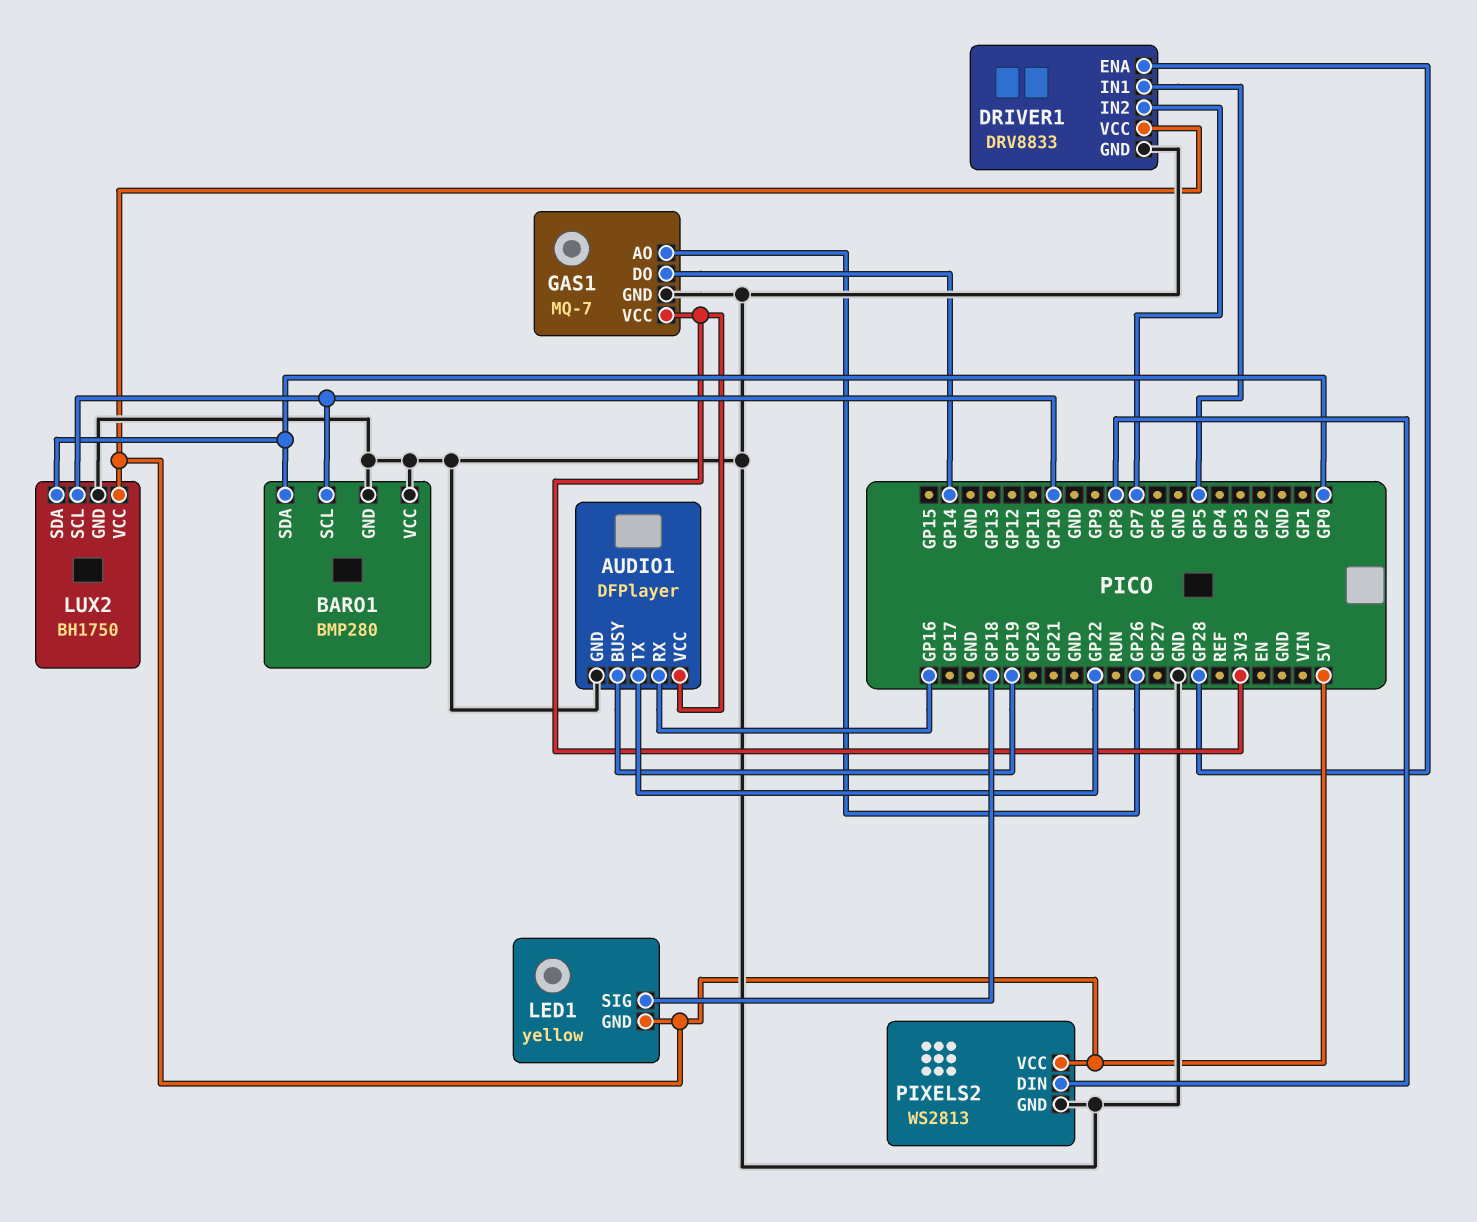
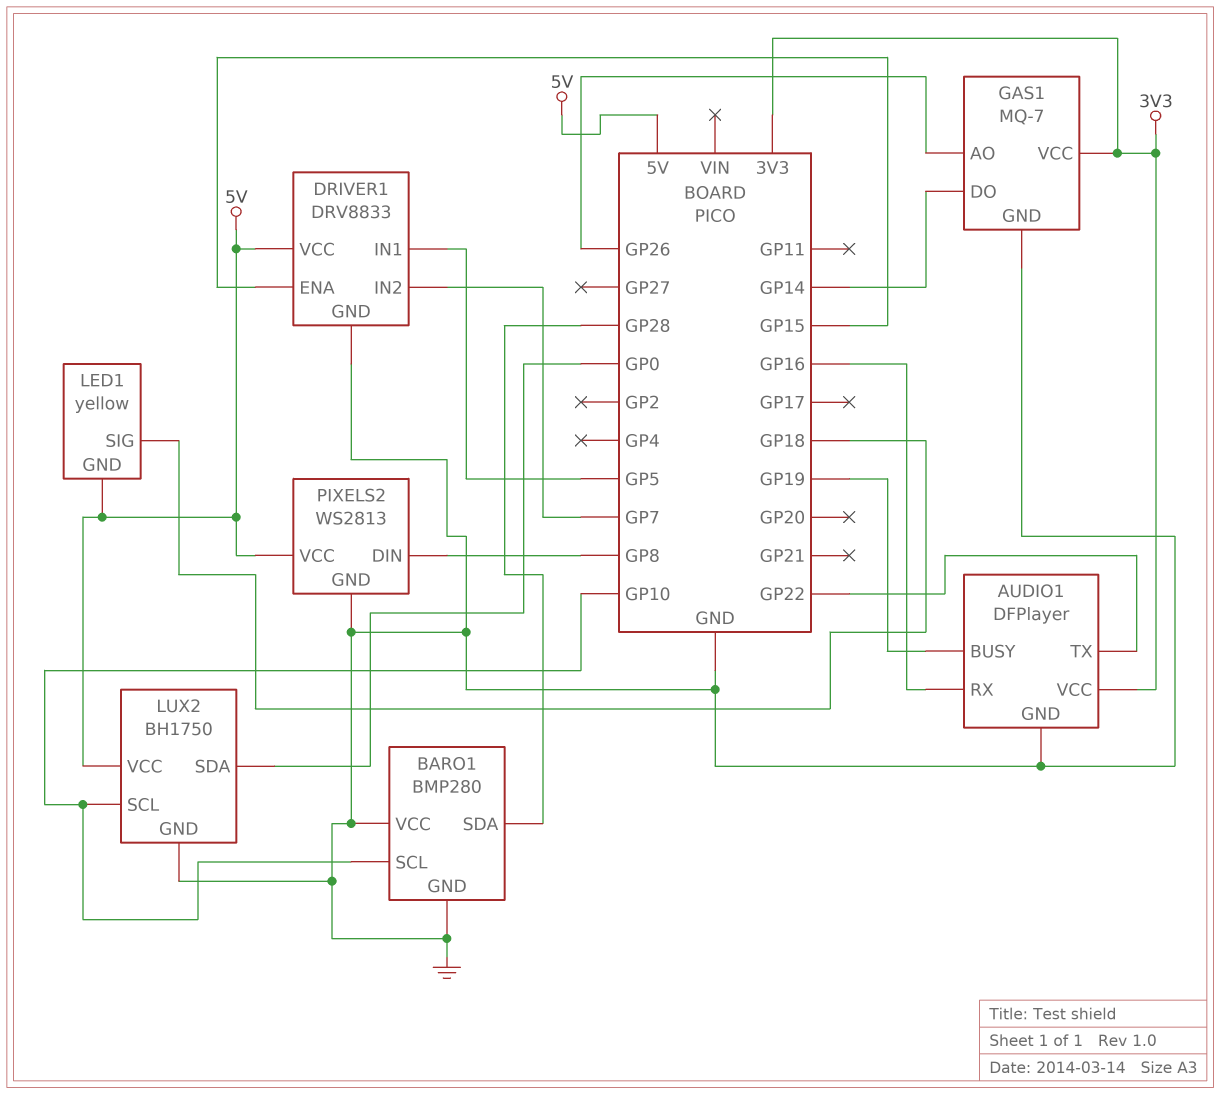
BARO1 pin SDA: GP0 -> GP28
DRIVER1 pin ENA: GP28 -> GP15

